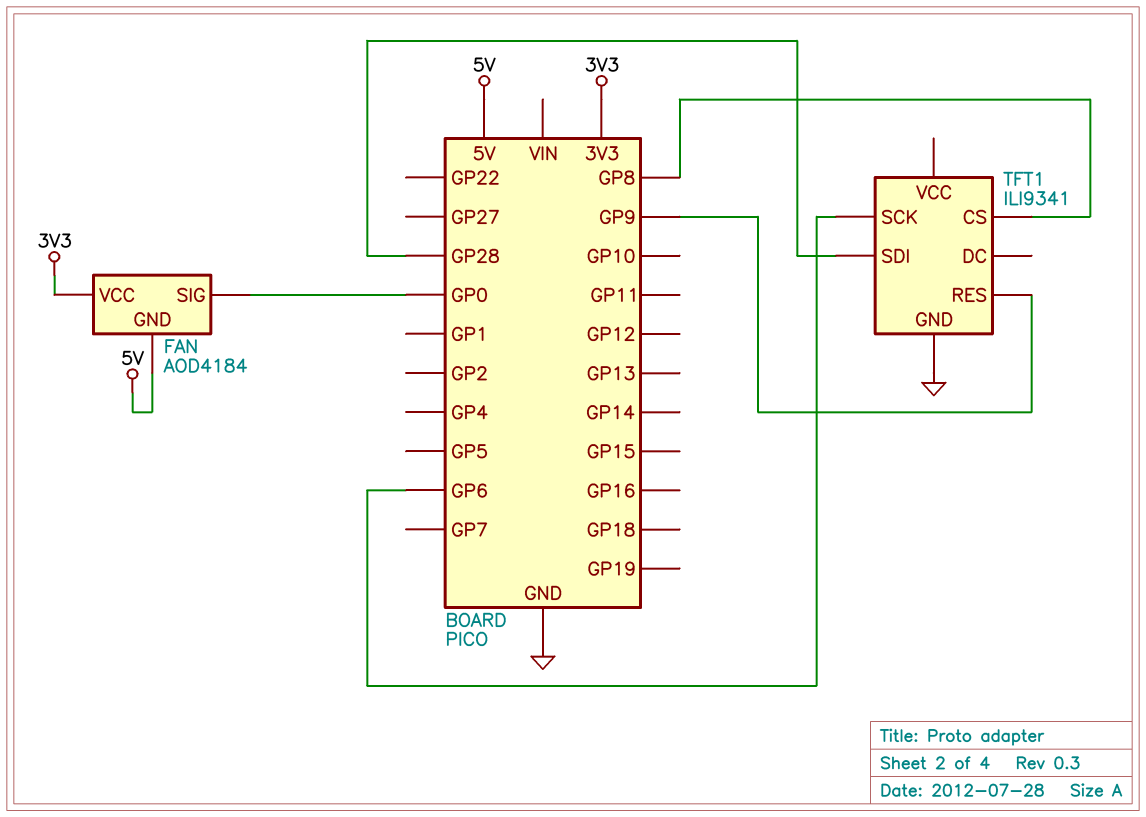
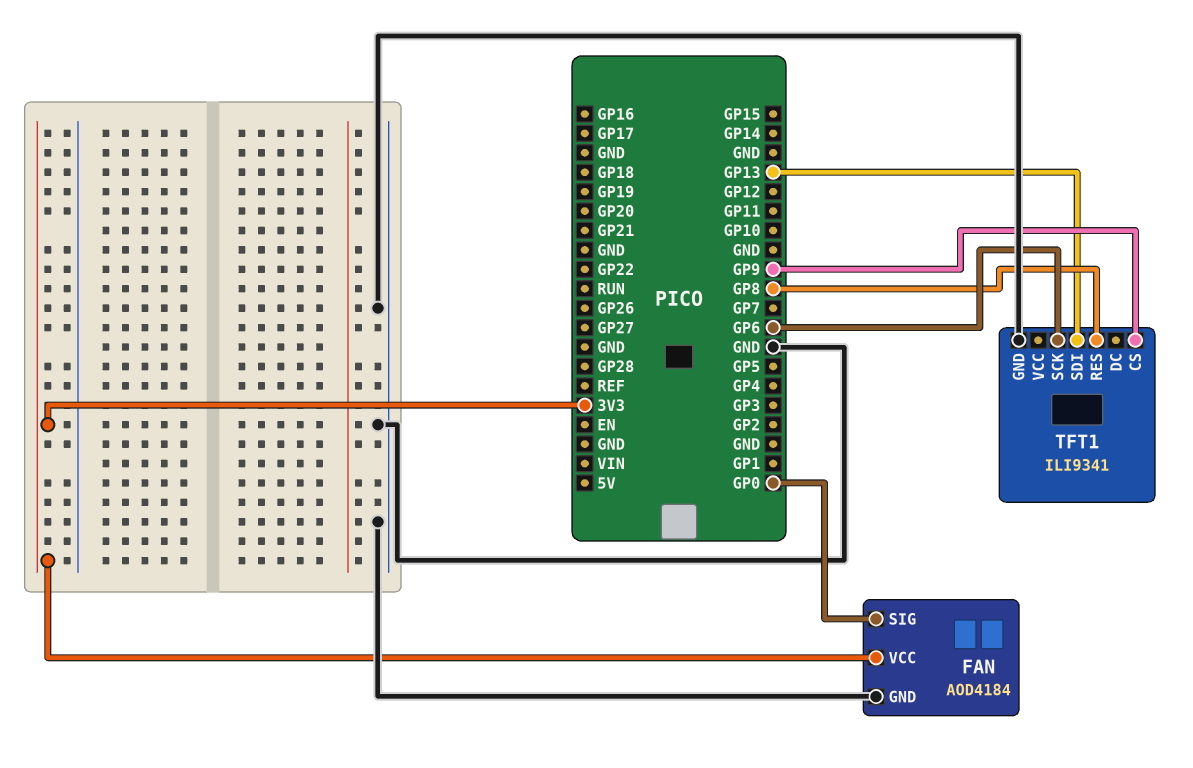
FAN pin GND: 5V -> GND
TFT1 pin CS: GP8 -> GP9
TFT1 pin RES: GP9 -> GP8
TFT1 pin SDI: GP28 -> GP13

